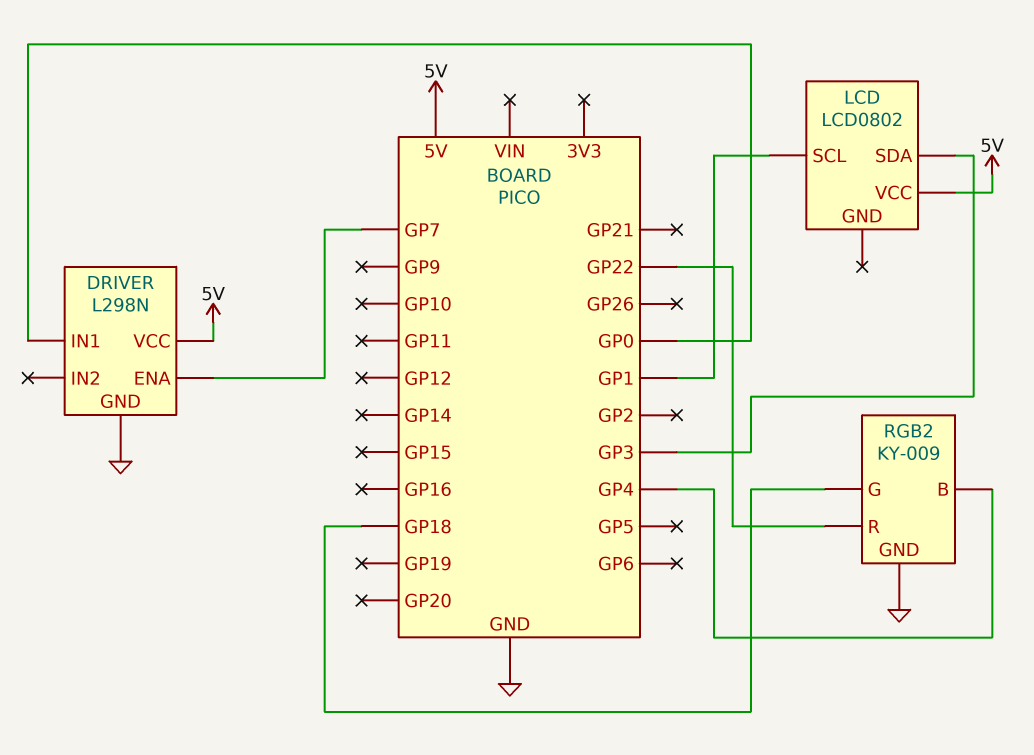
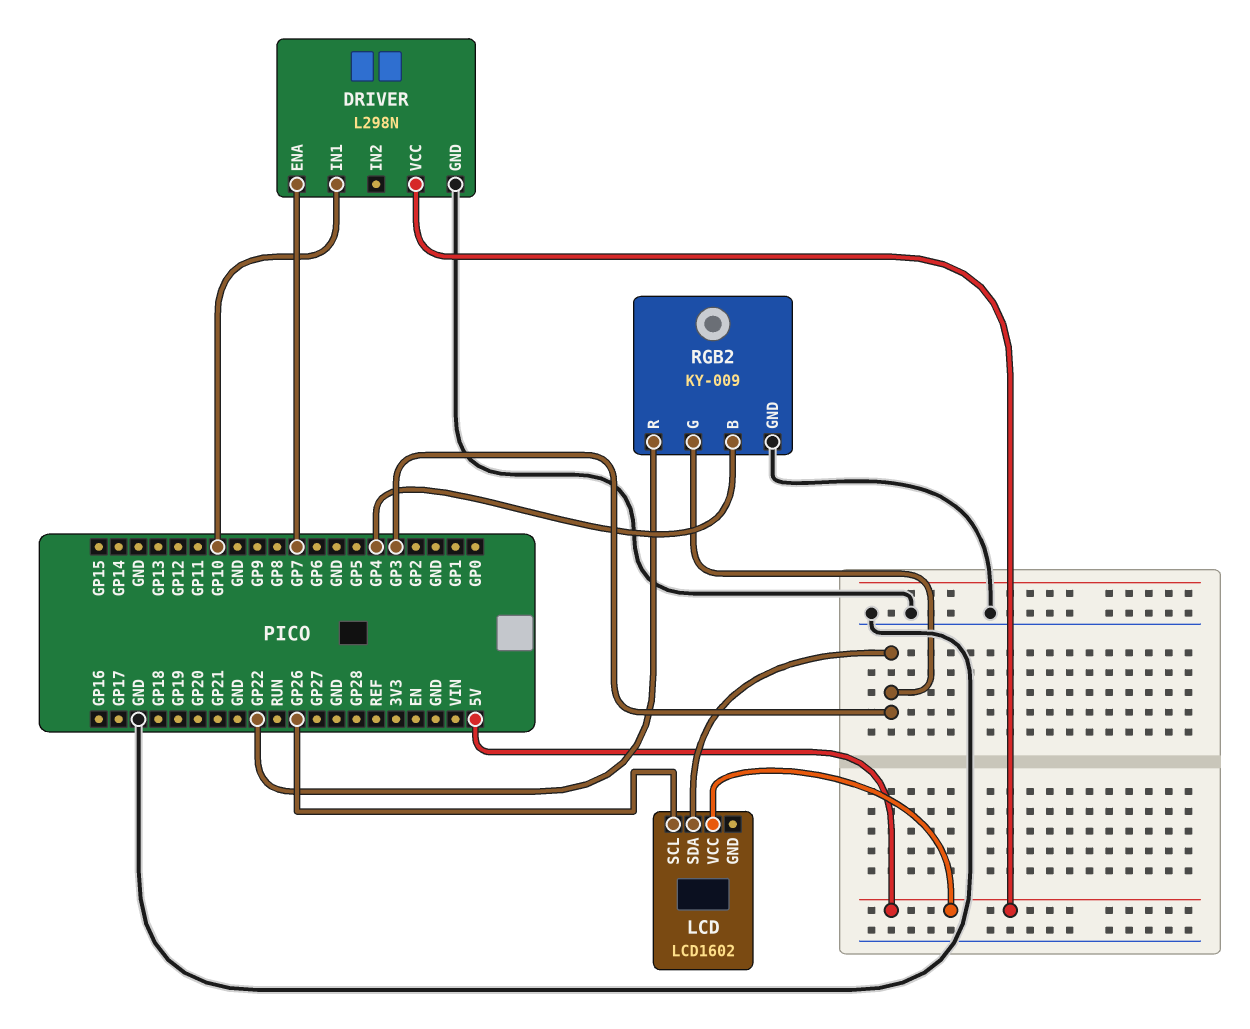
DRIVER pin IN1: GP0 -> GP10
LCD: LCD0802 -> LCD1602
LCD pin SCL: GP1 -> GP26
RGB2 pin G: GP18 -> GP3

